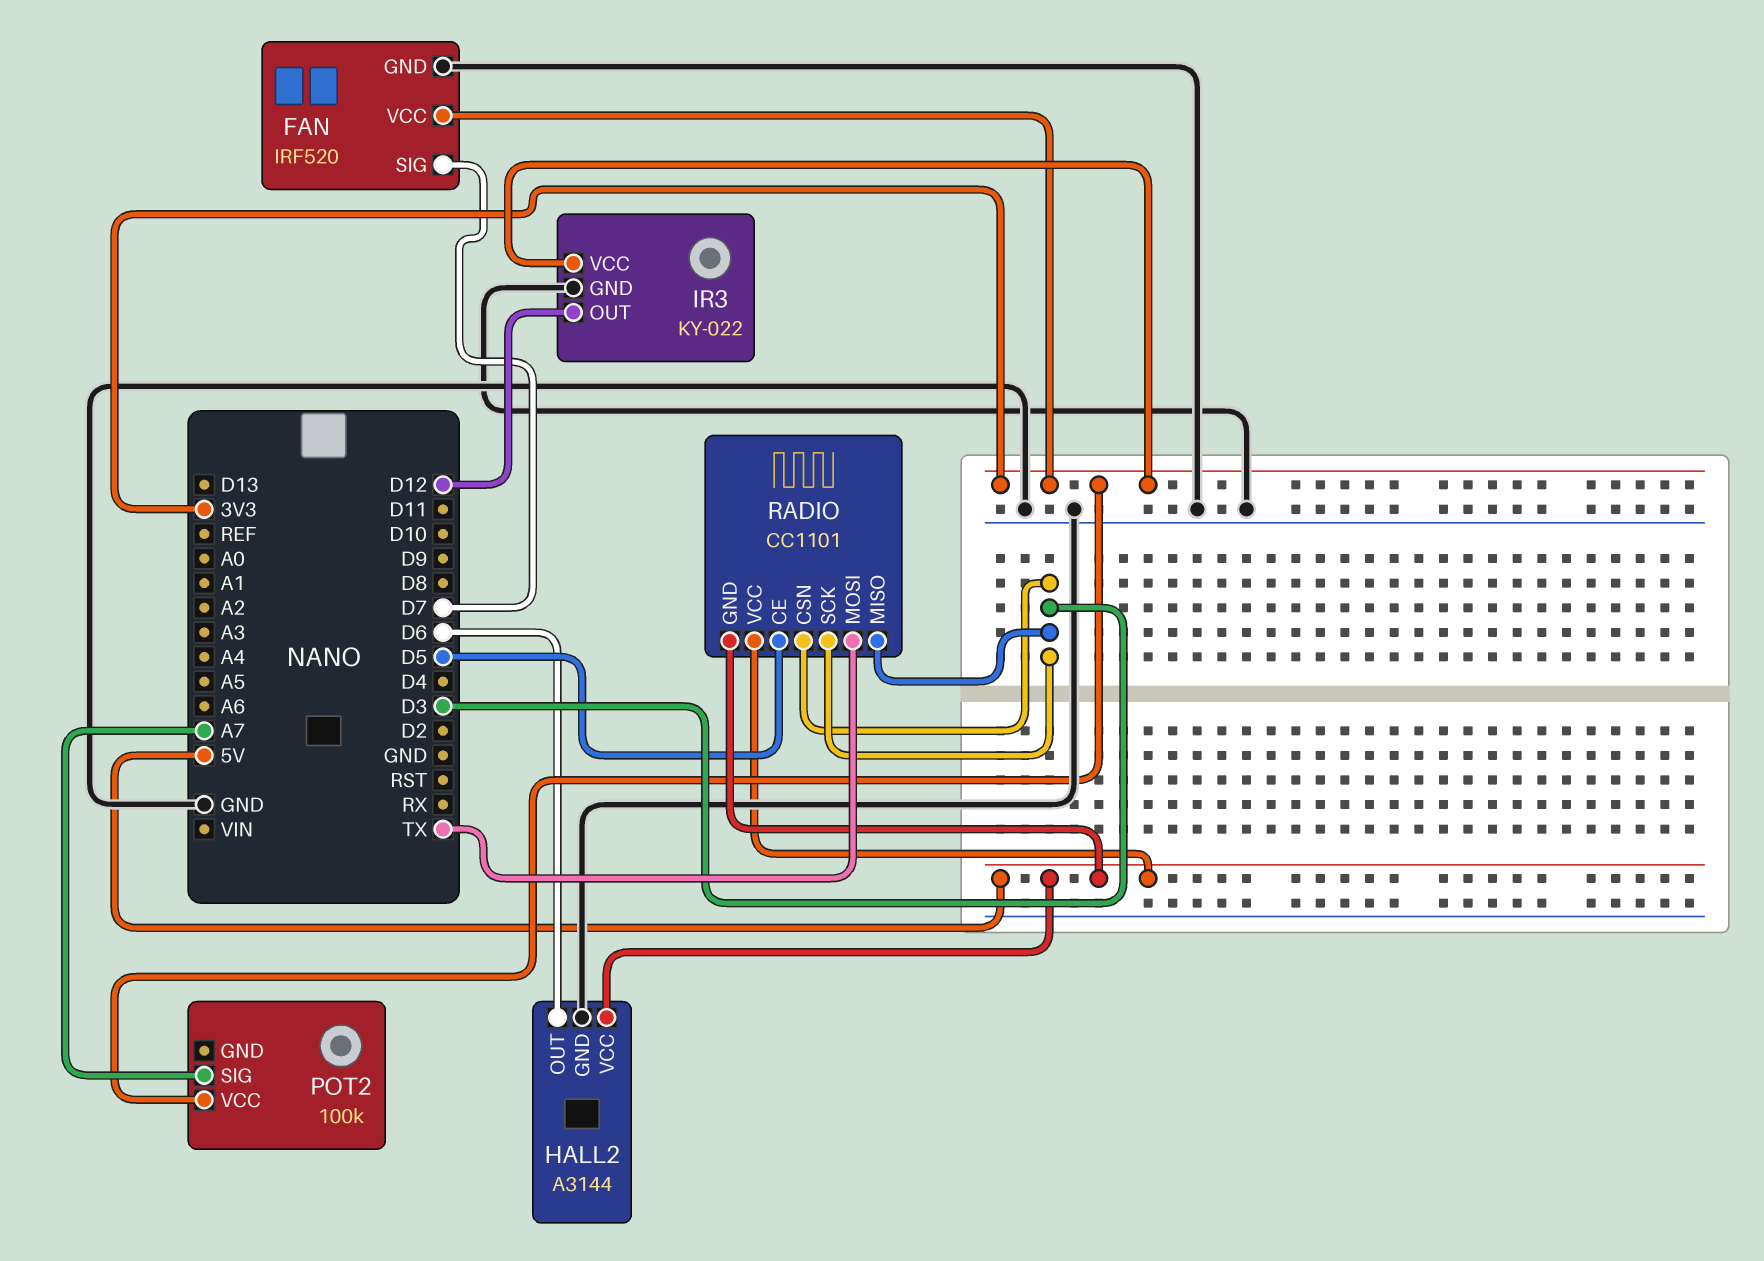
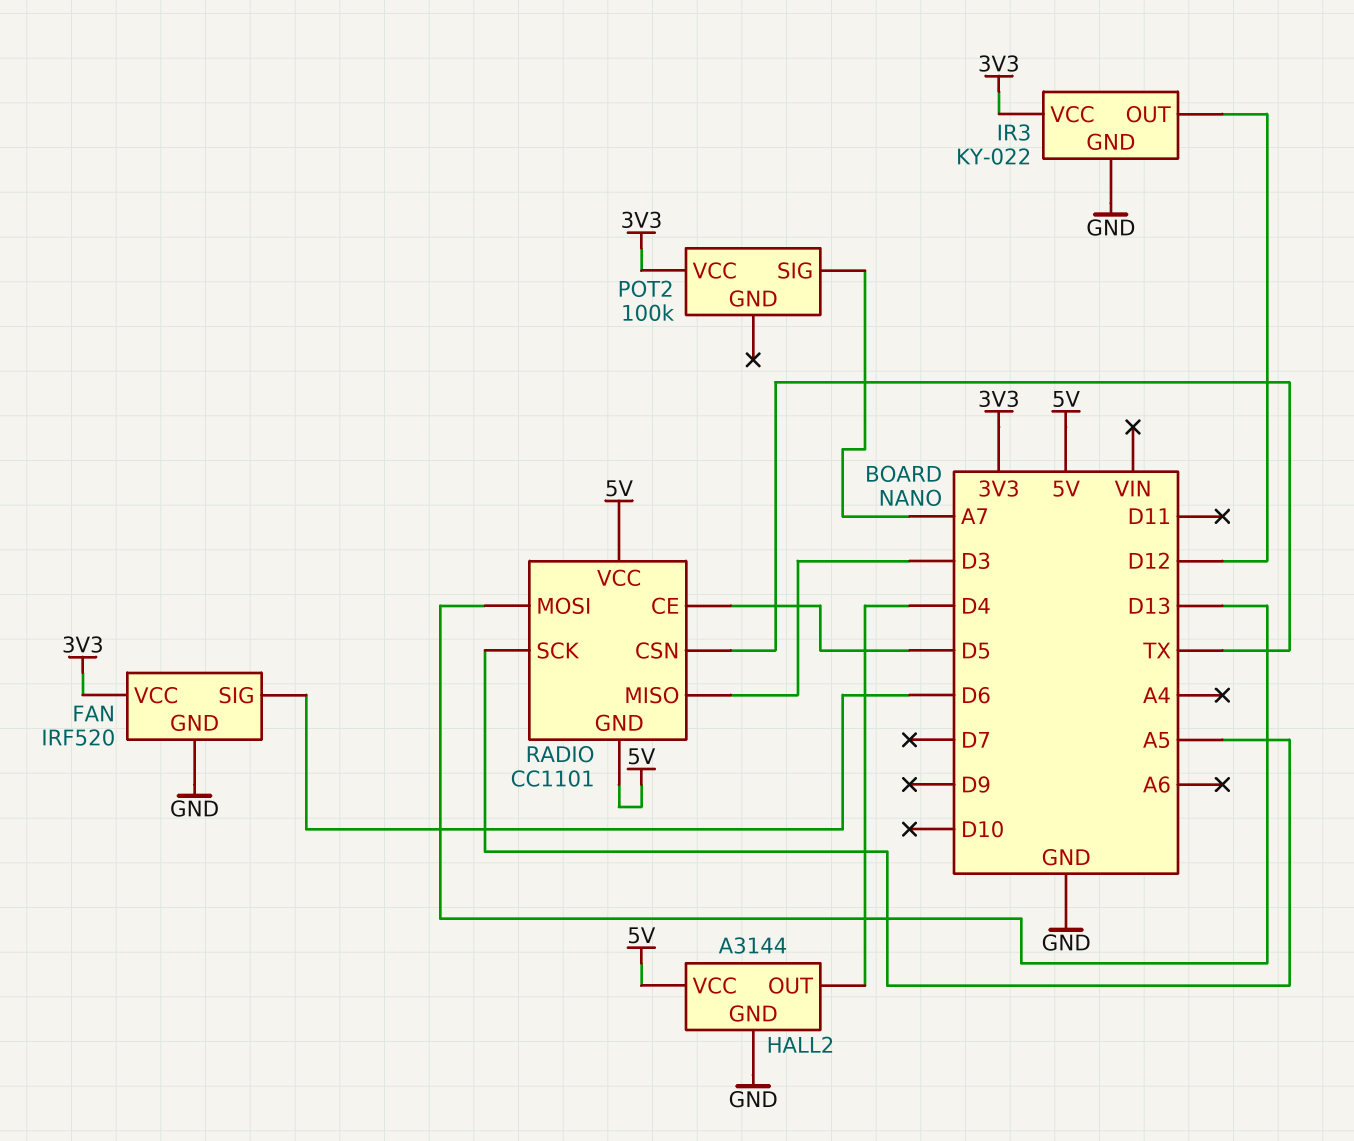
FAN pin SIG: D7 -> D6
HALL2 pin OUT: D6 -> D4
RADIO pin CSN: D3 -> TX
RADIO pin MOSI: TX -> D13
RADIO pin SCK: D3 -> A5

